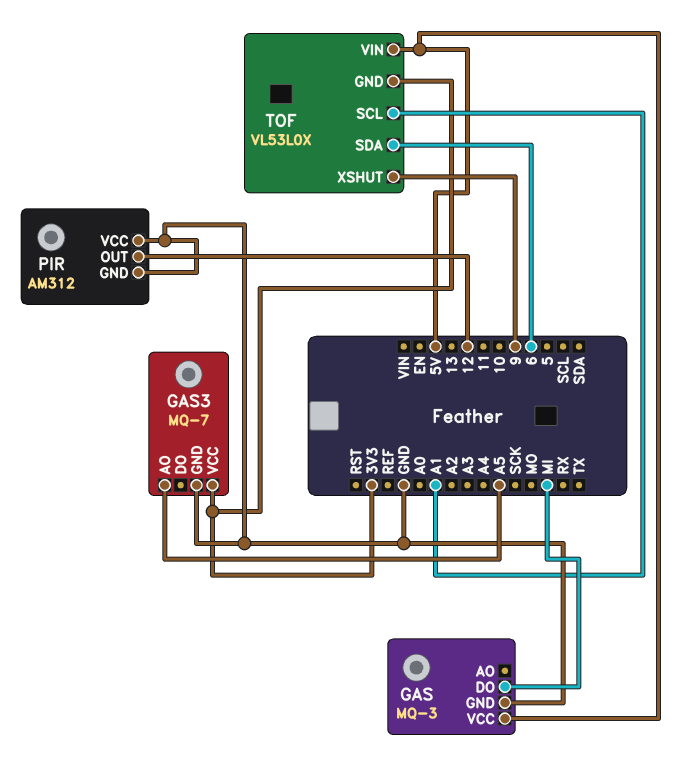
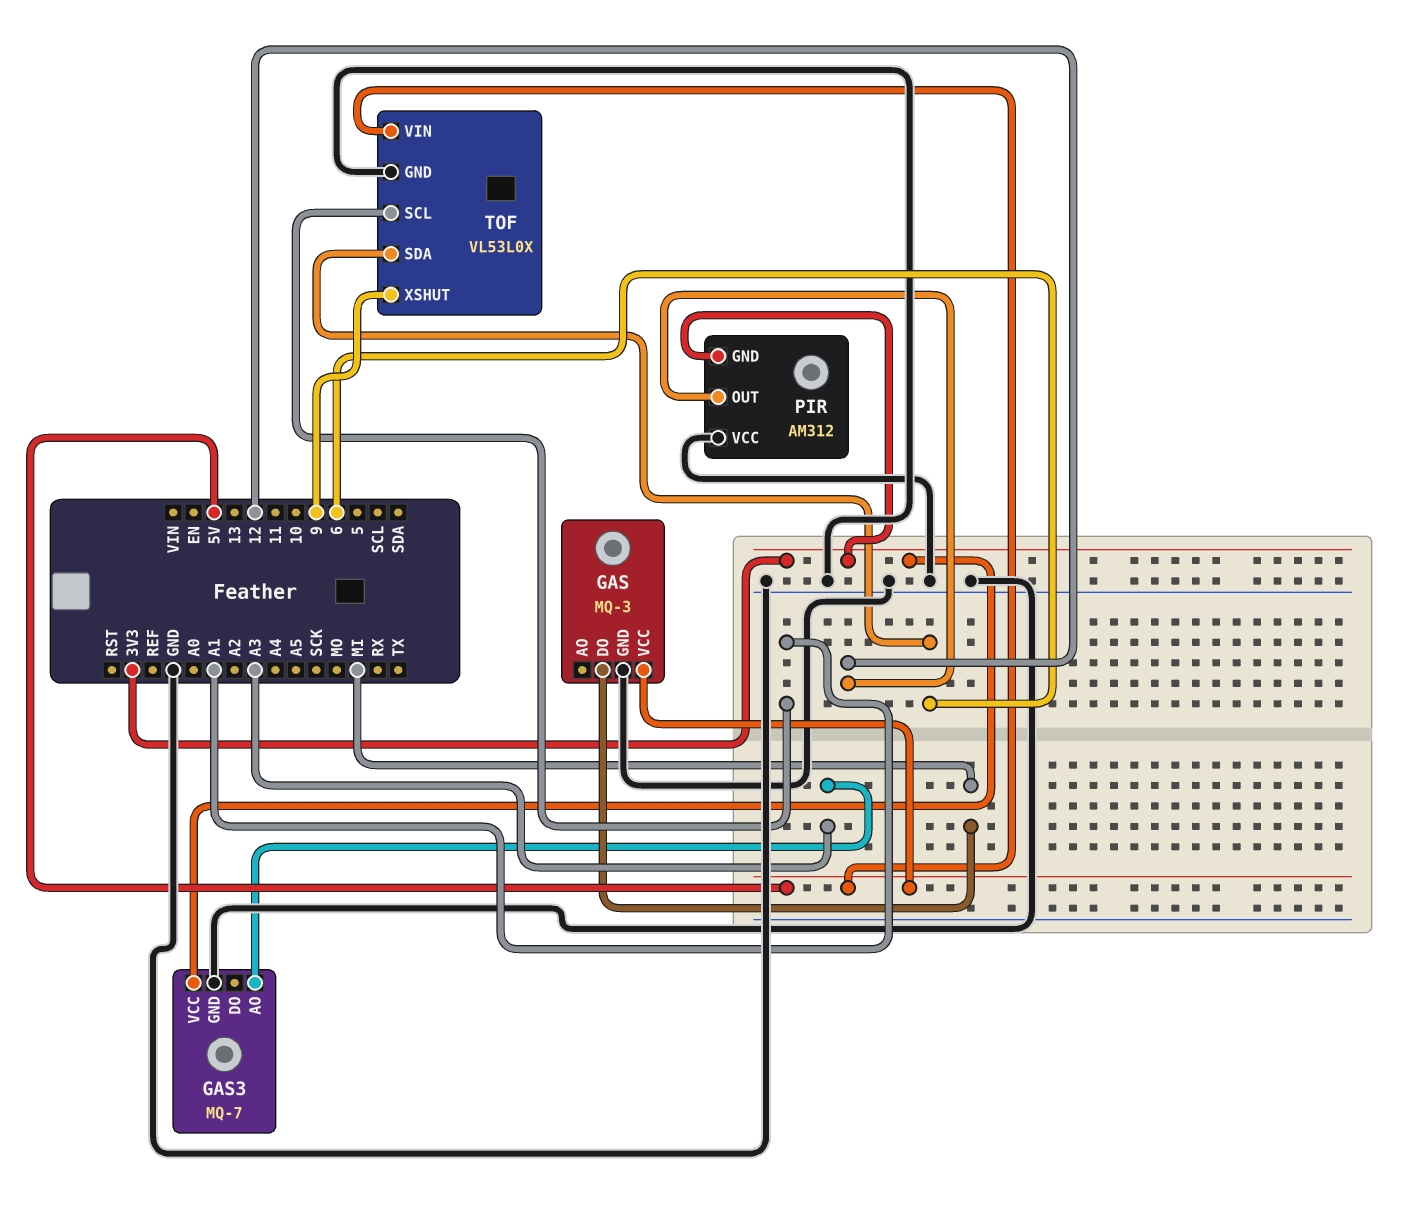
GAS3 pin AO: A5 -> A3
PIR pin GND: GND -> 3V3
TOF pin GND: 3V3 -> GND

